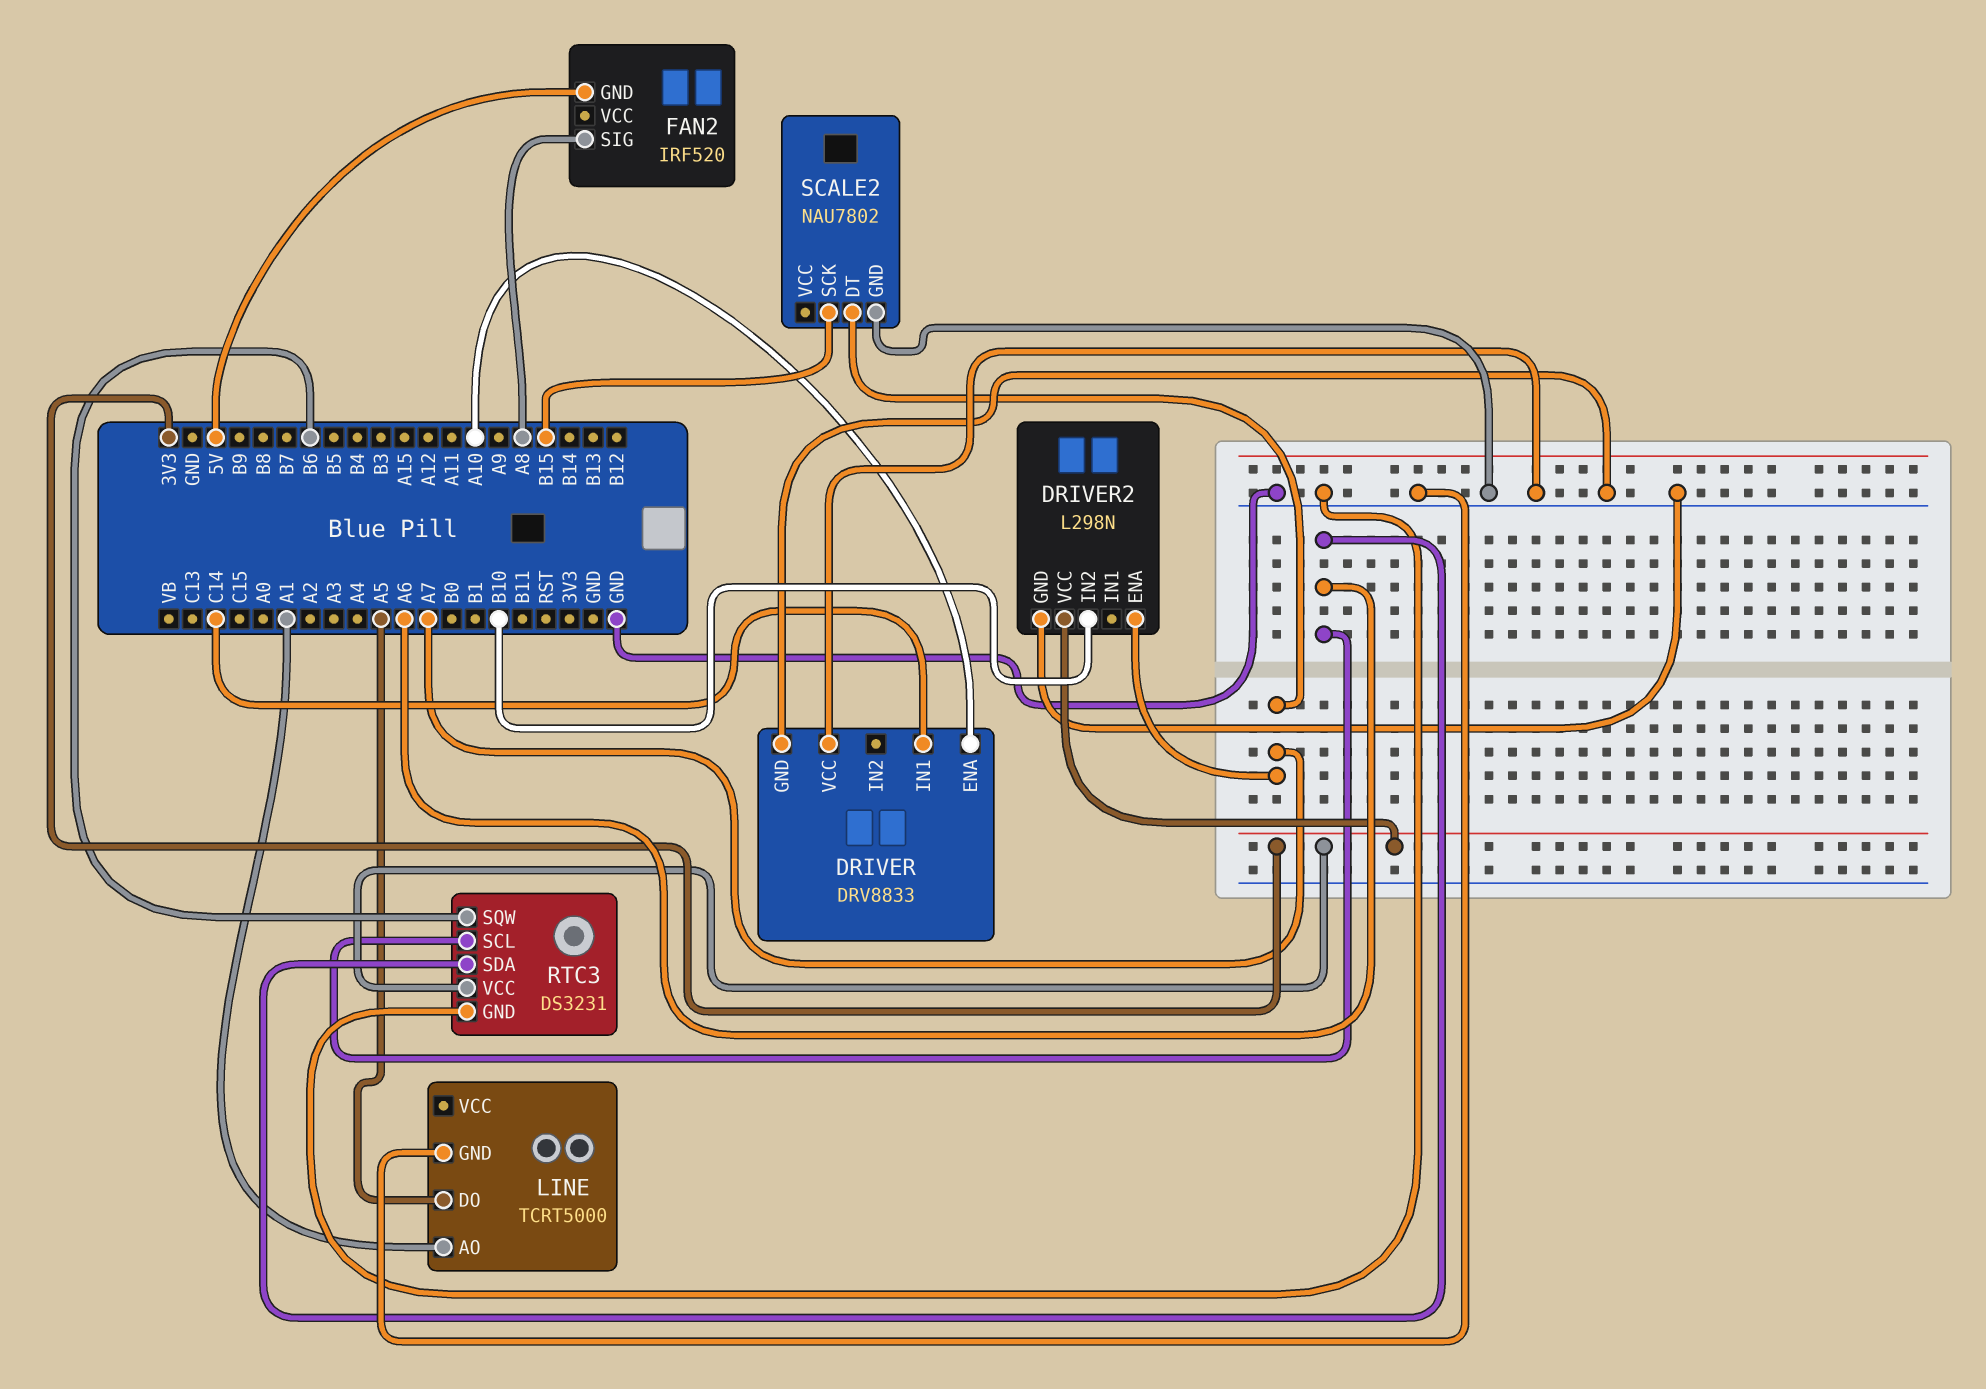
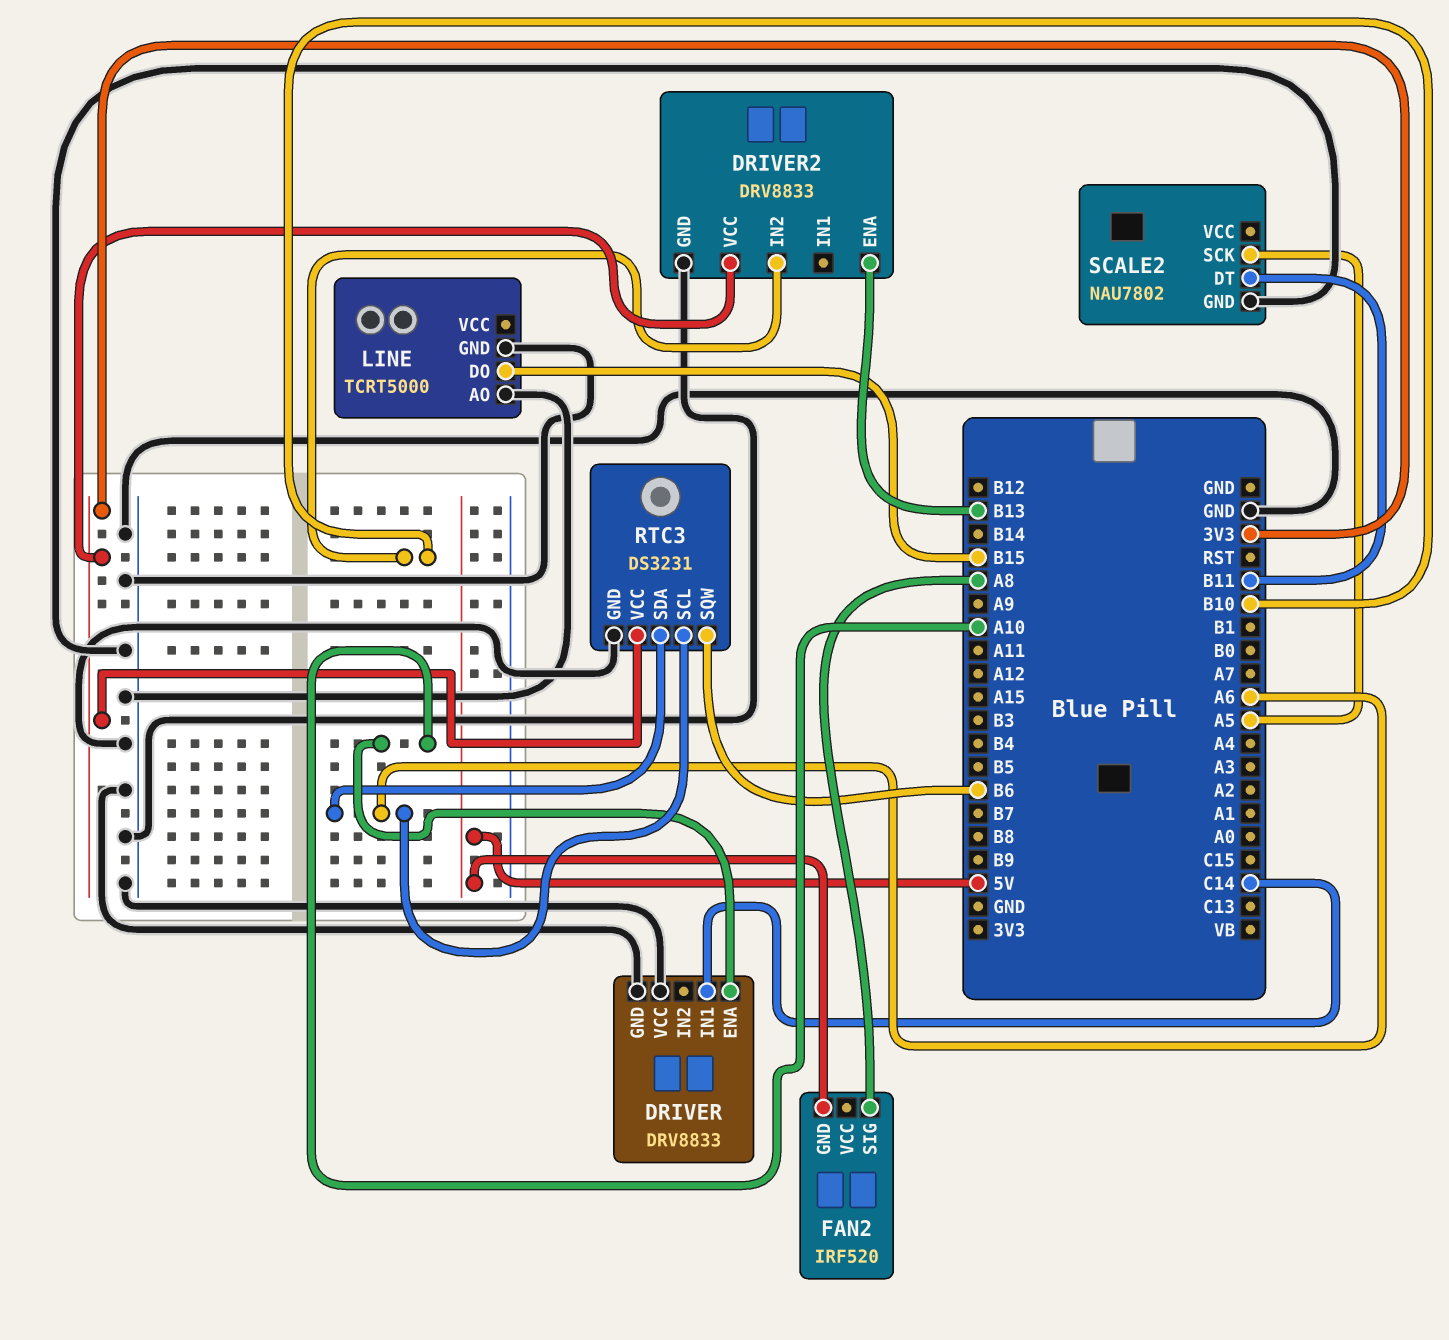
DRIVER2: L298N -> DRV8833
DRIVER2 pin ENA: A7 -> B13
LINE pin AO: A1 -> GND
LINE pin DO: A5 -> B15
SCALE2 pin DT: A7 -> B11
SCALE2 pin SCK: B15 -> A5

